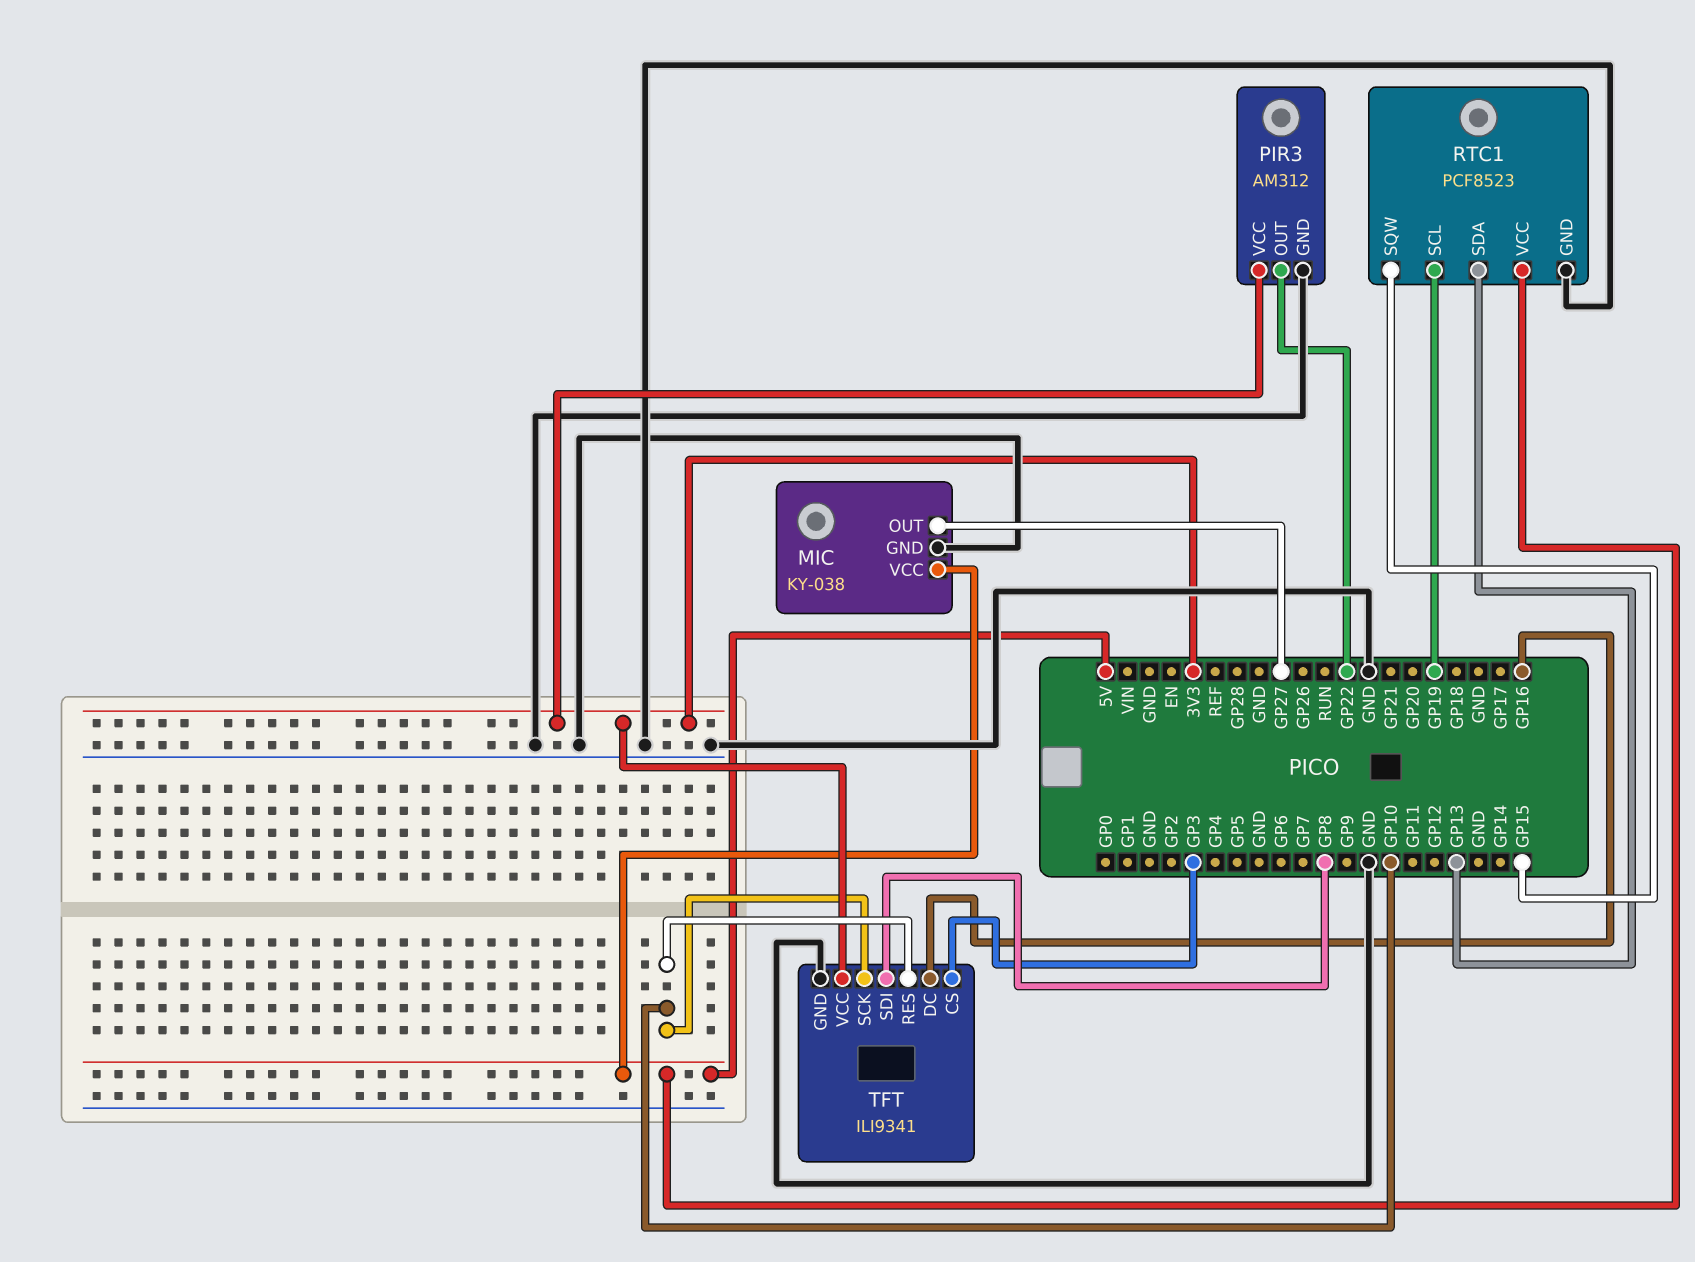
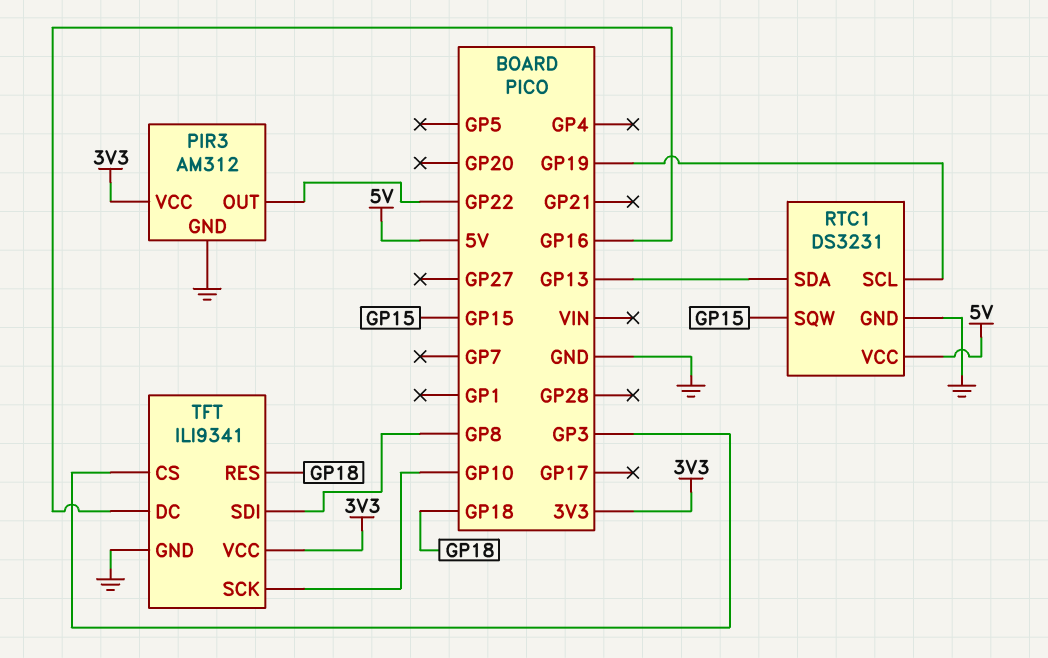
MIC: KY-038 -> none
MIC pin GND: GND -> none
MIC pin OUT: GP27 -> none
MIC pin VCC: 5V -> none
RTC1: PCF8523 -> DS3231
TFT pin RES: GP10 -> GP18

